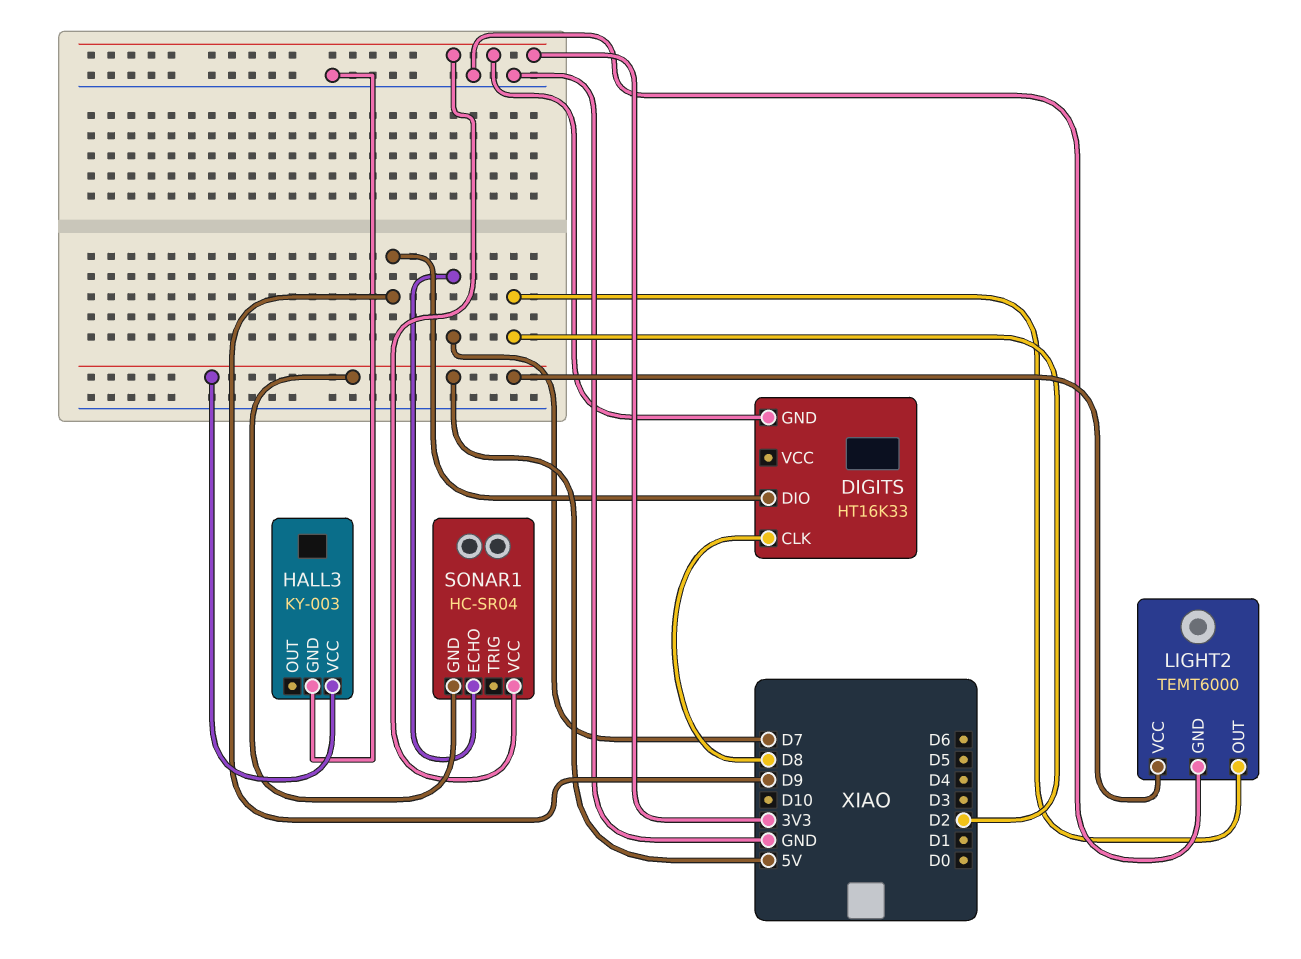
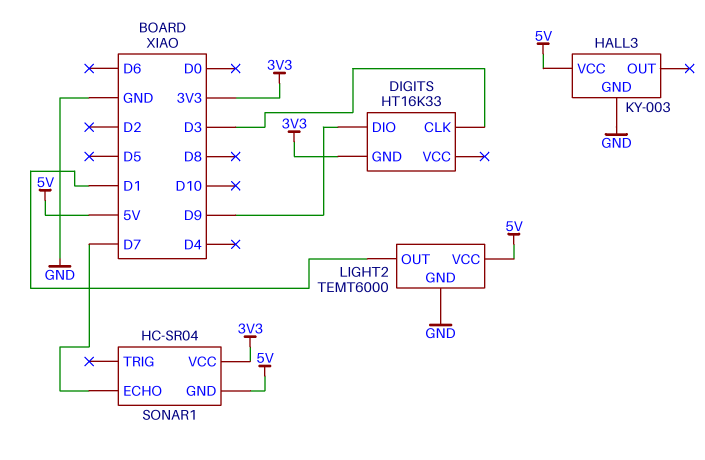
DIGITS pin CLK: D8 -> D3
LIGHT2 pin OUT: D2 -> D1

